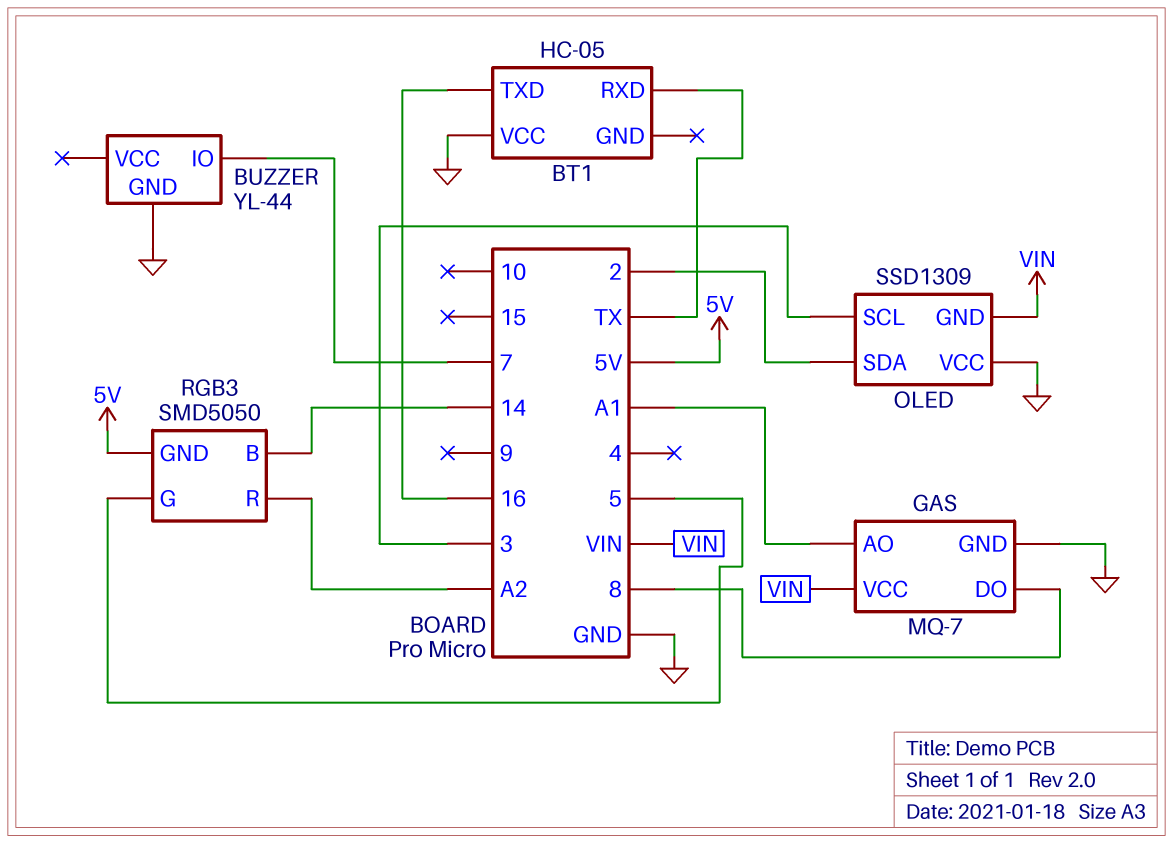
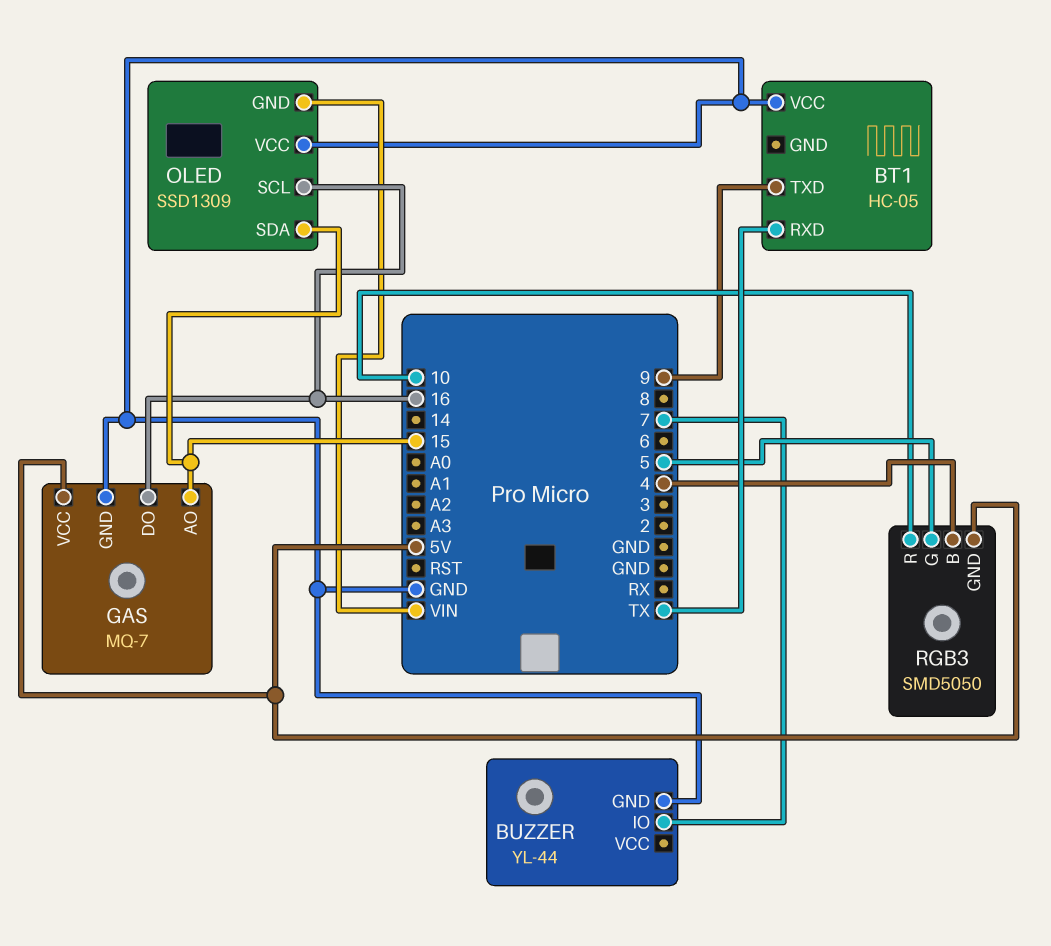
BT1 pin TXD: 16 -> 9
GAS pin AO: A1 -> 15
GAS pin DO: 8 -> 16
GAS pin VCC: VIN -> 5V
OLED pin SCL: 3 -> 16
OLED pin SDA: 2 -> 15
RGB3 pin B: 14 -> 4
RGB3 pin R: A2 -> 10

